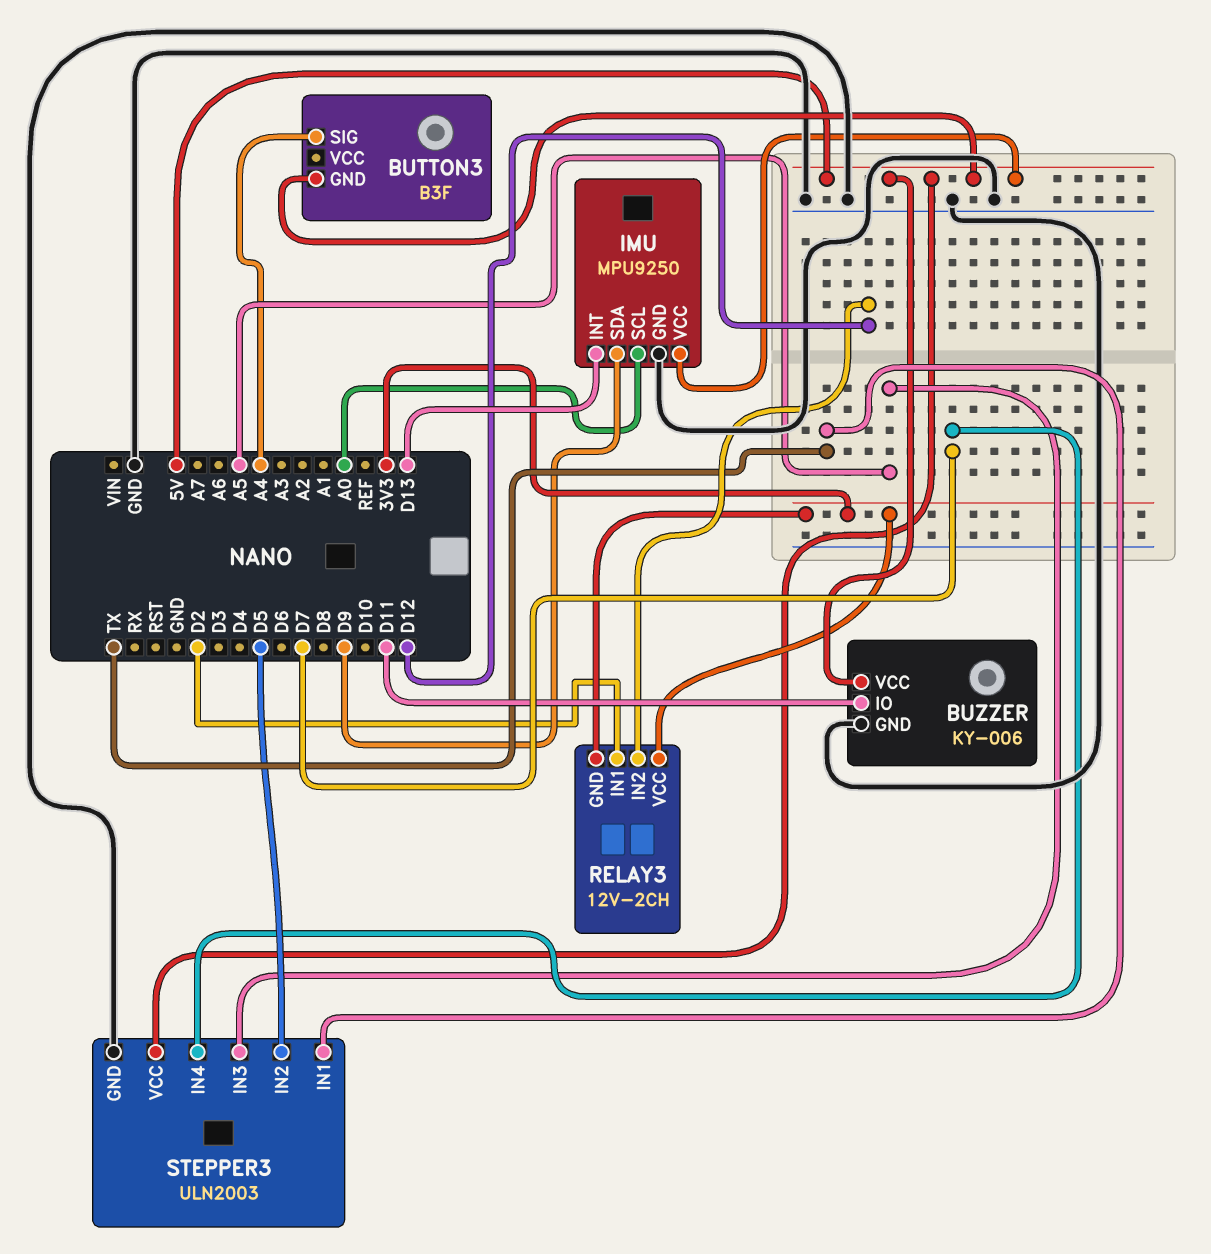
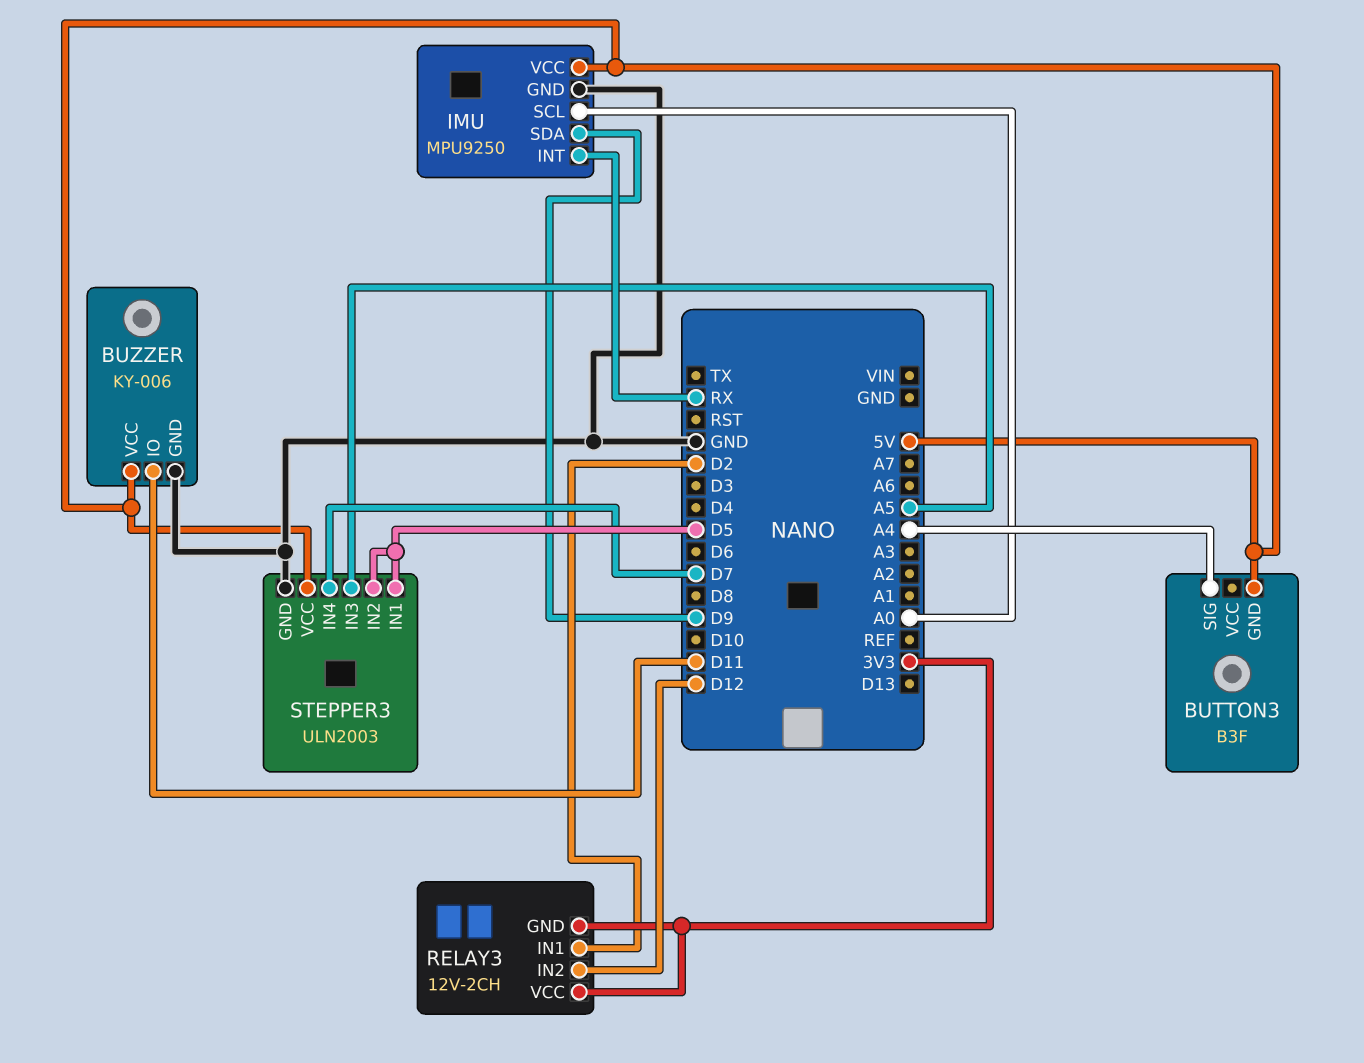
IMU pin INT: D13 -> RX
STEPPER3 pin IN1: TX -> D5

